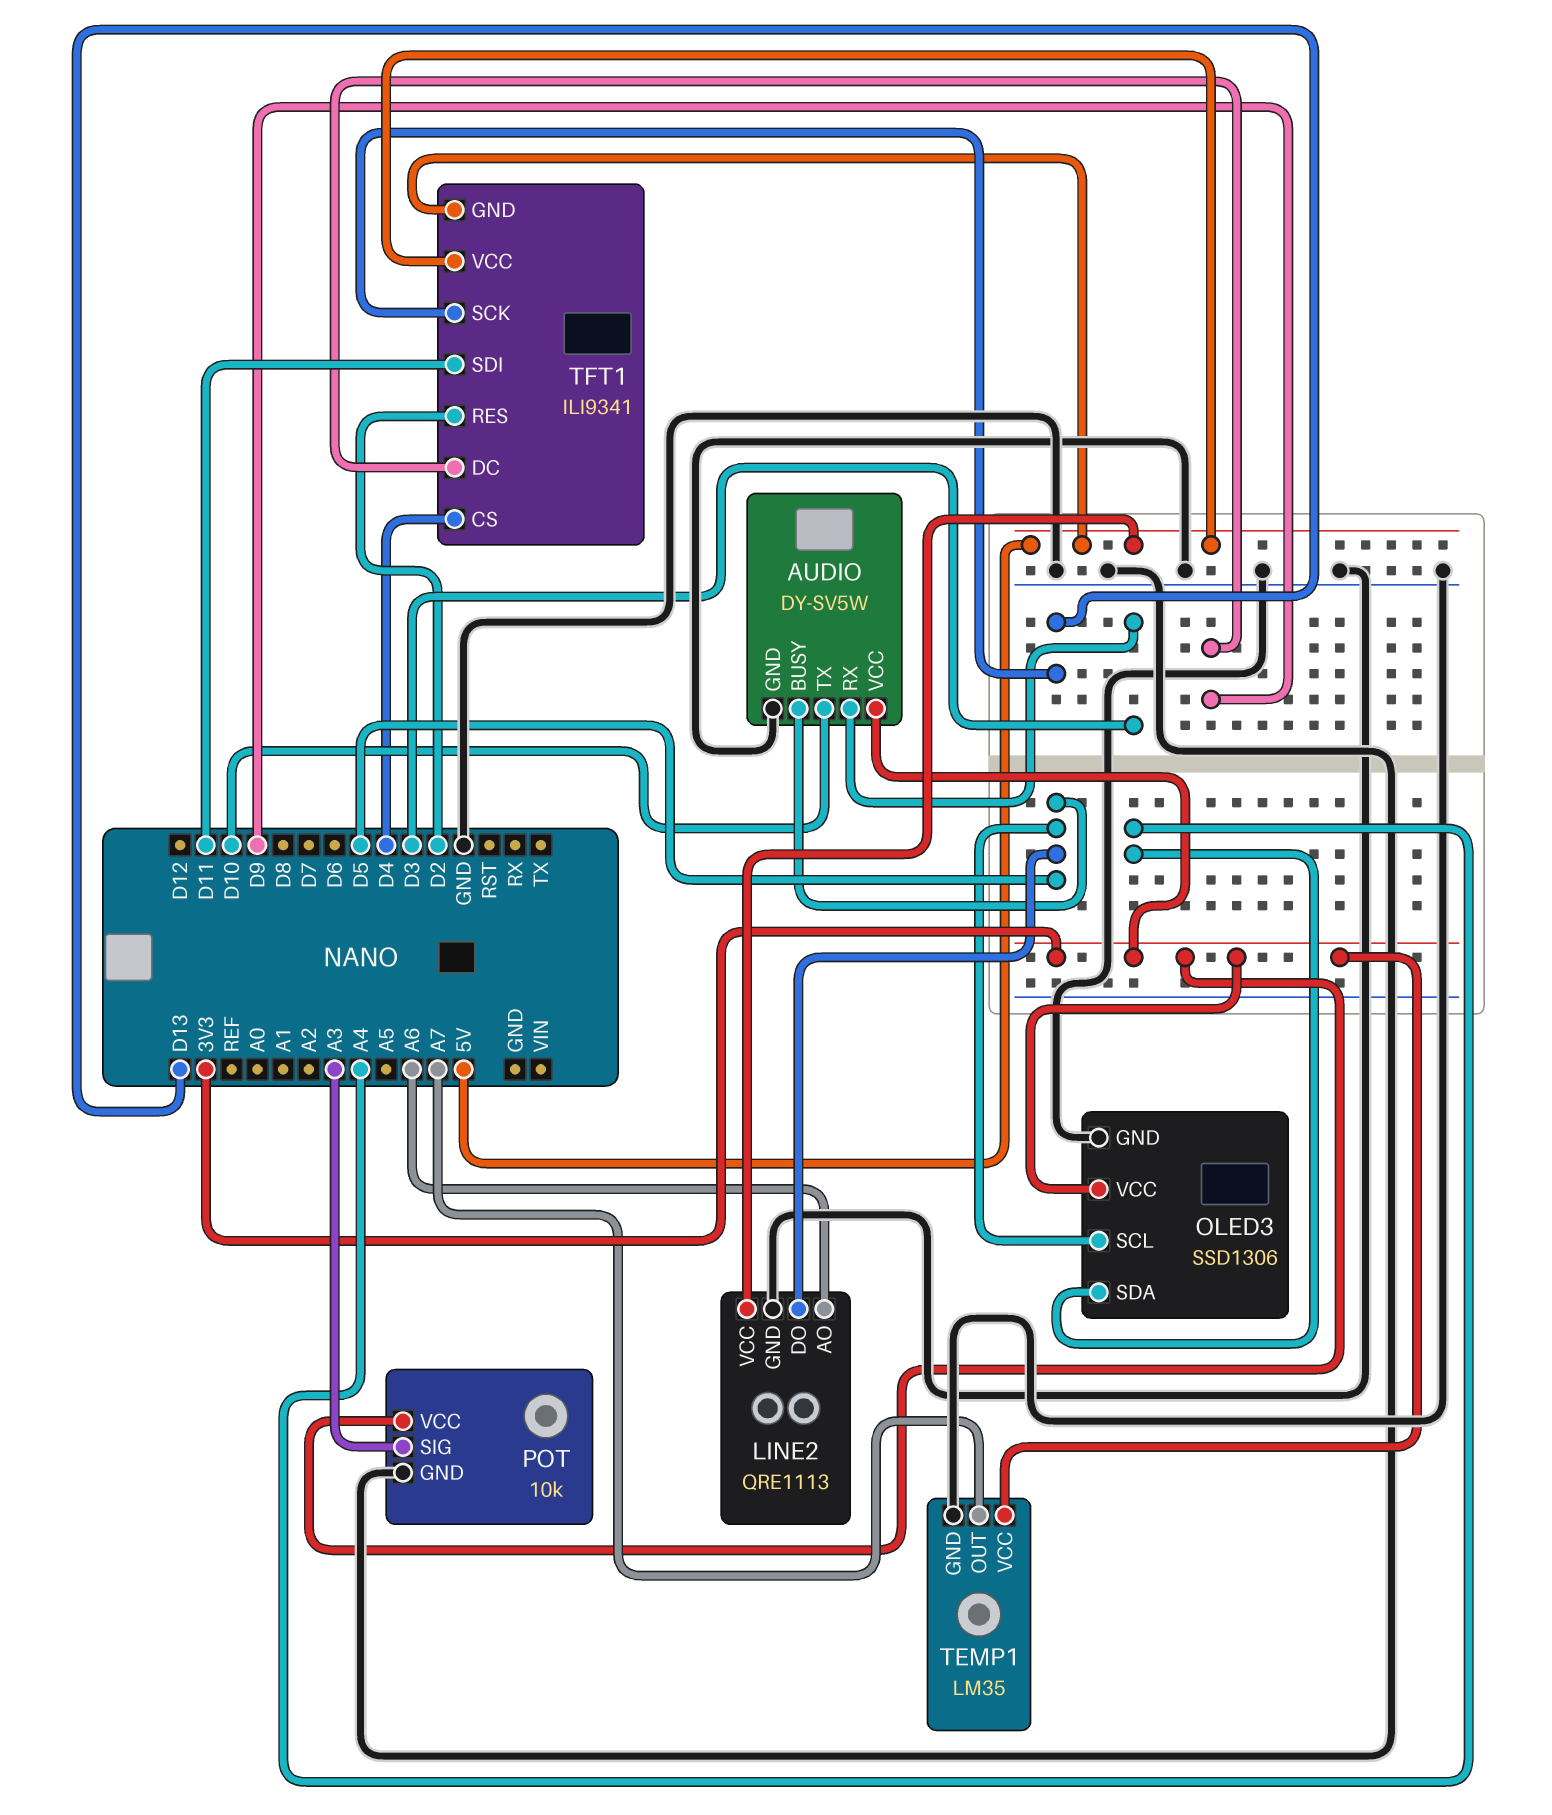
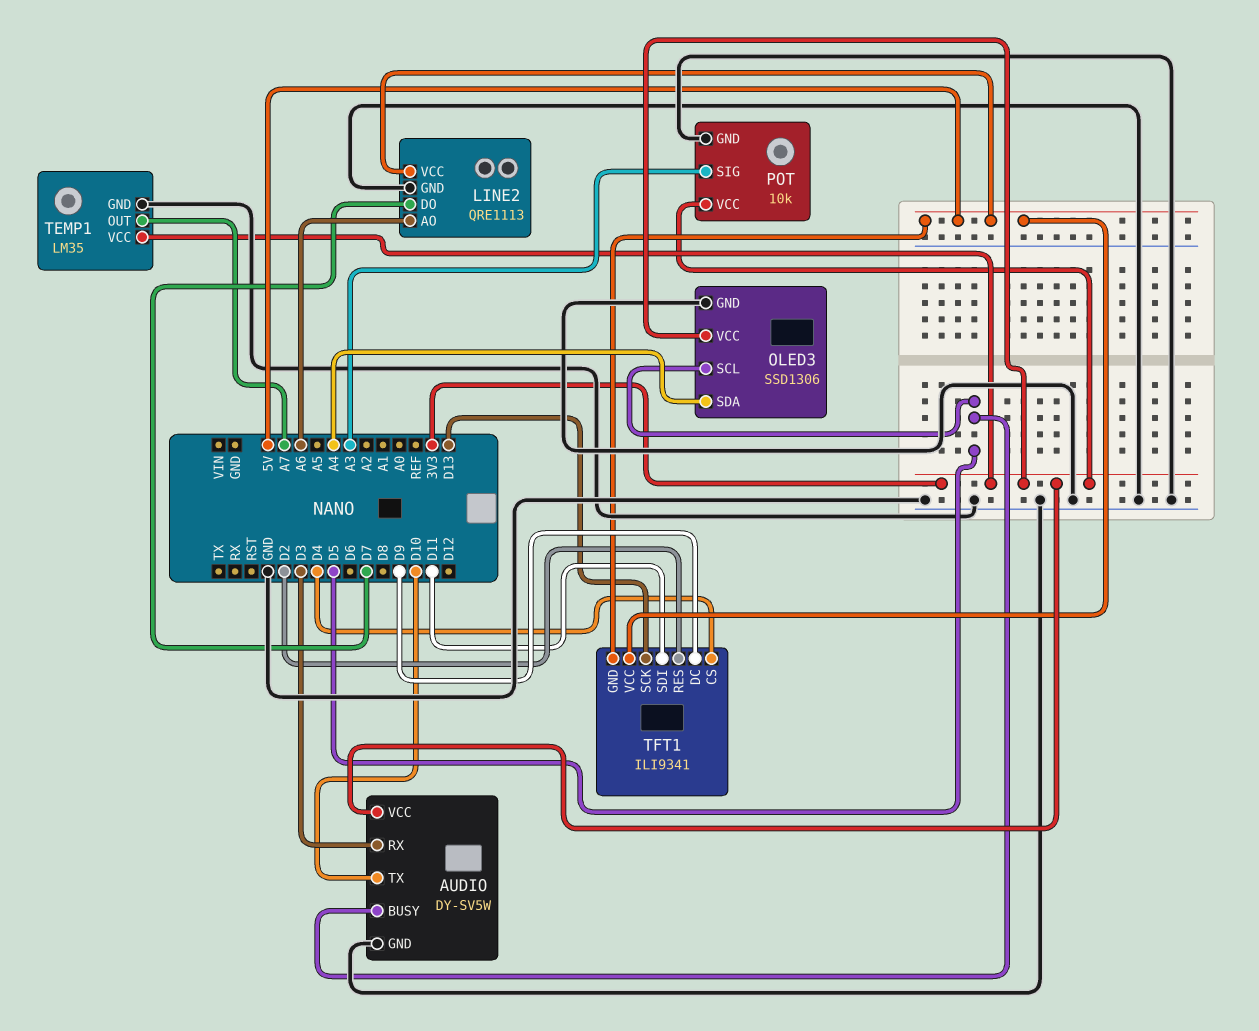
LINE2 pin DO: D5 -> D7

